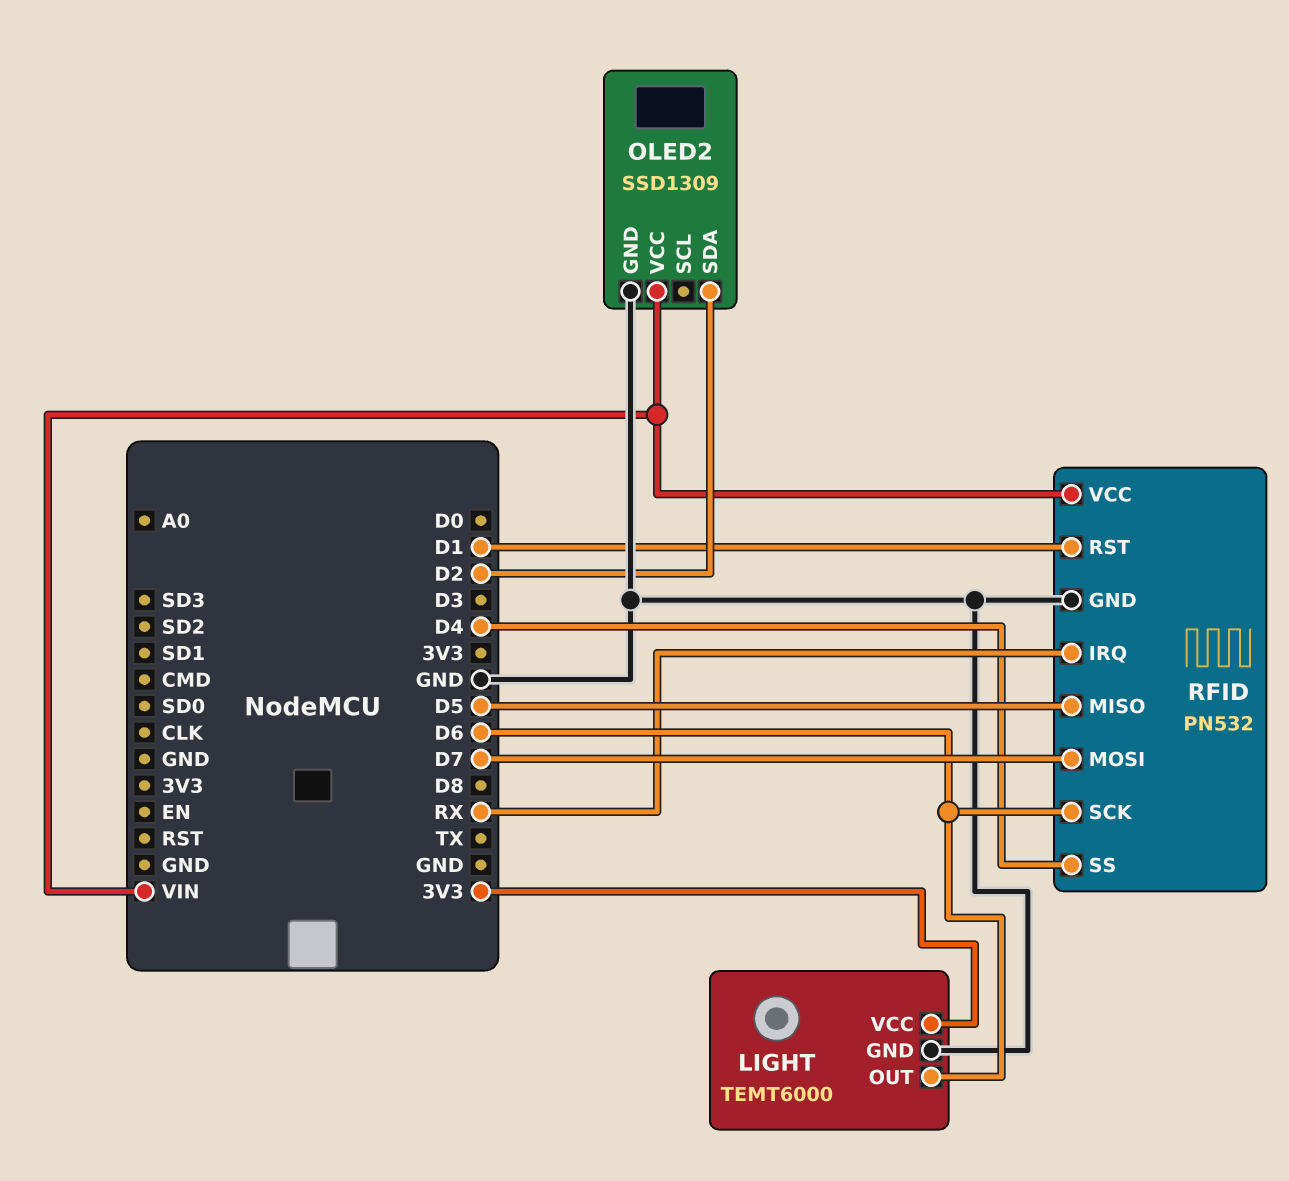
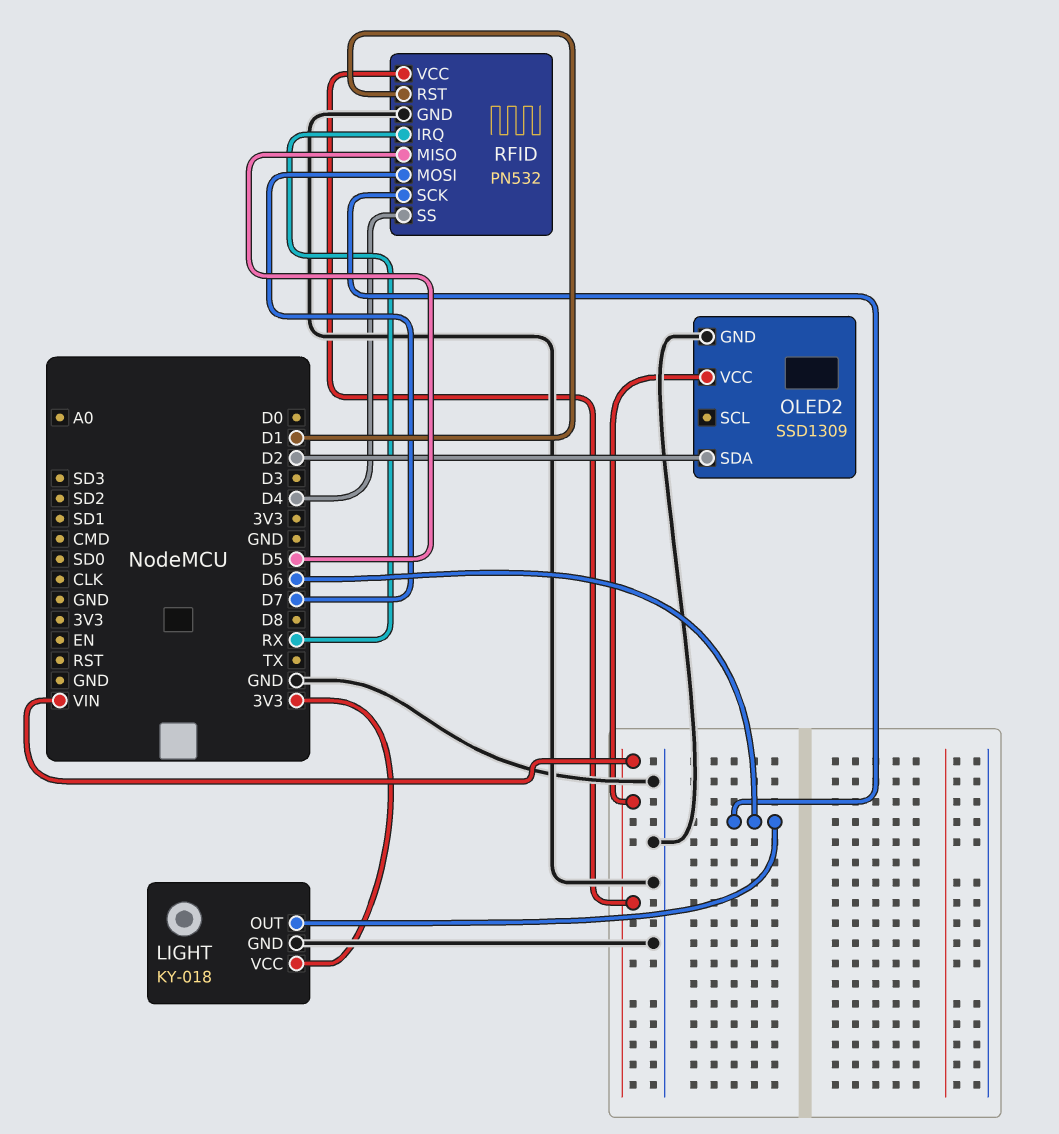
LIGHT: TEMT6000 -> KY-018

